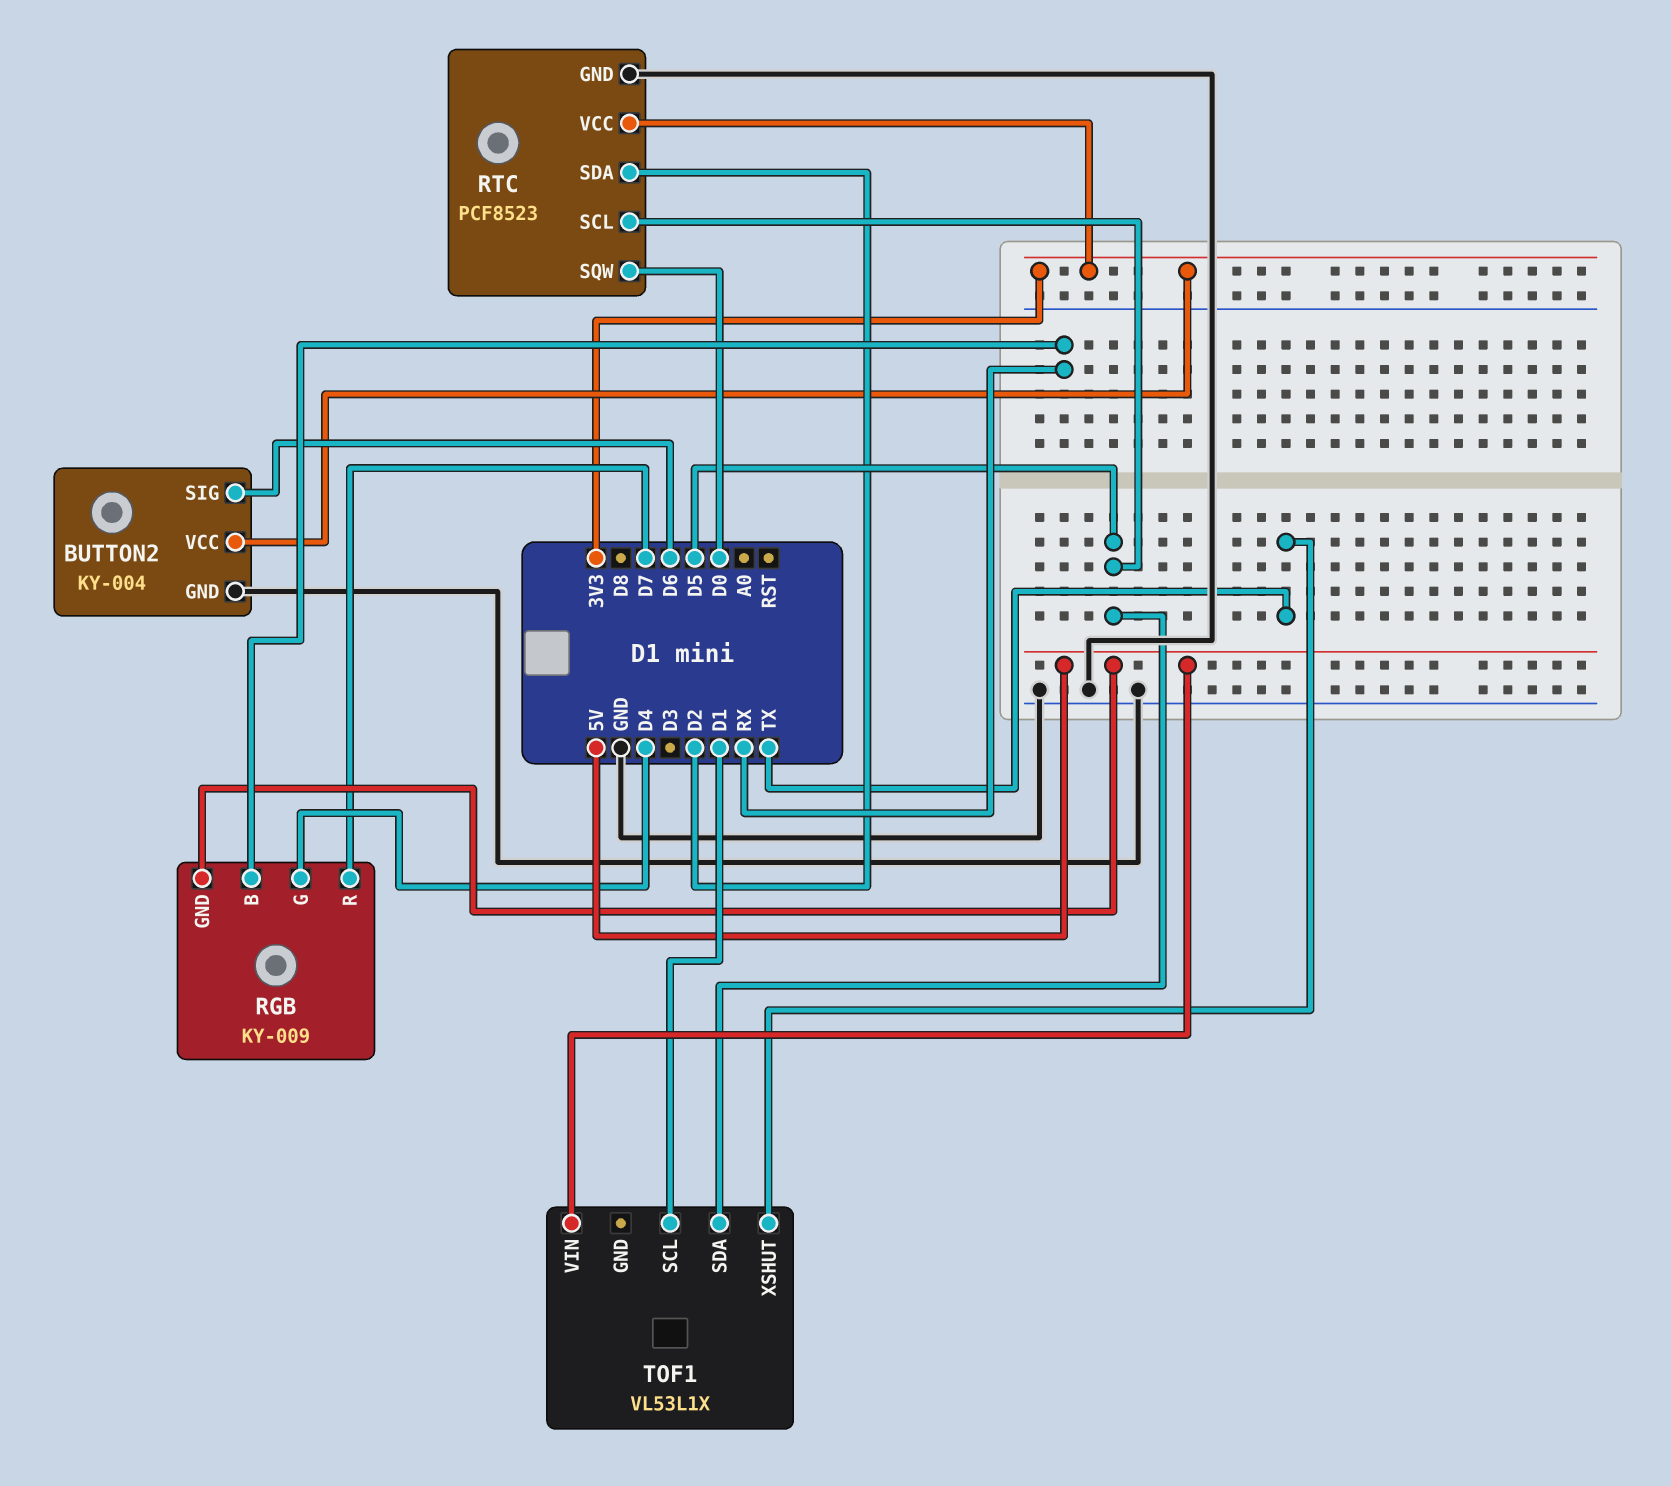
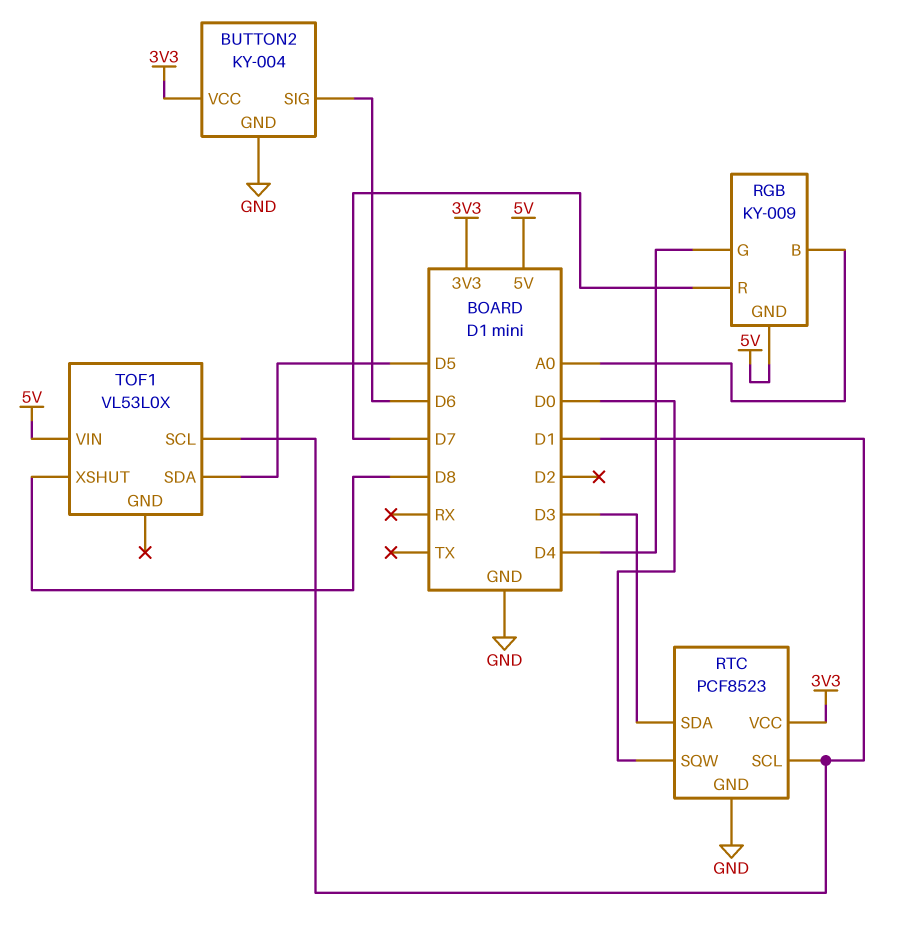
RGB pin B: RX -> A0
RTC pin SCL: D5 -> D1
RTC pin SDA: D2 -> D3
TOF1: VL53L1X -> VL53L0X
TOF1 pin XSHUT: TX -> D8

